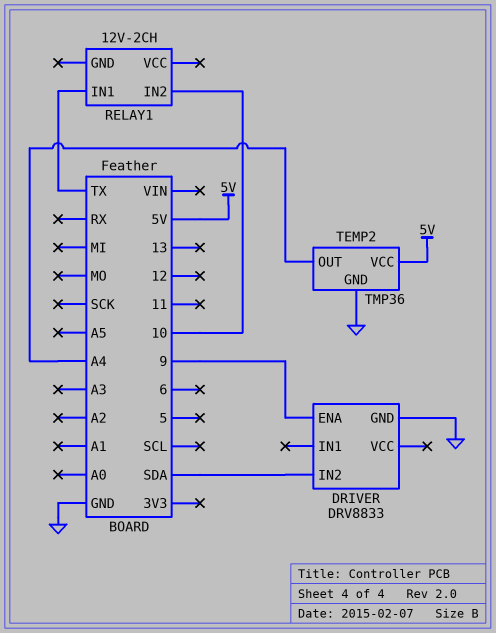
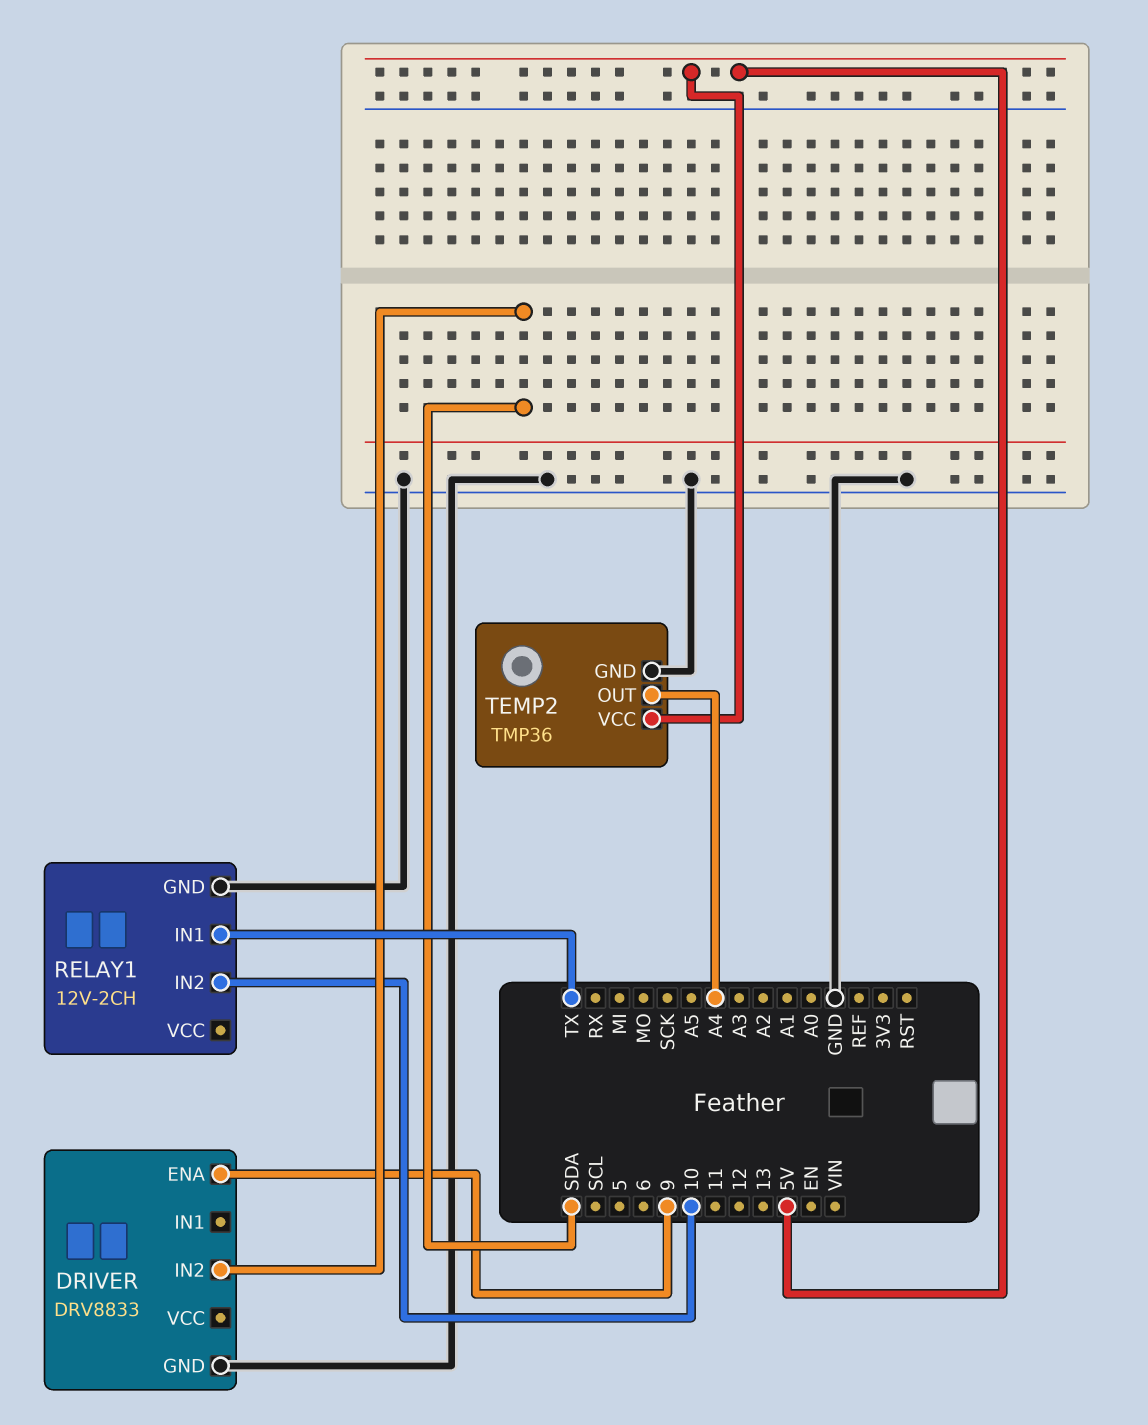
RELAY1 pin GND: none -> GND

